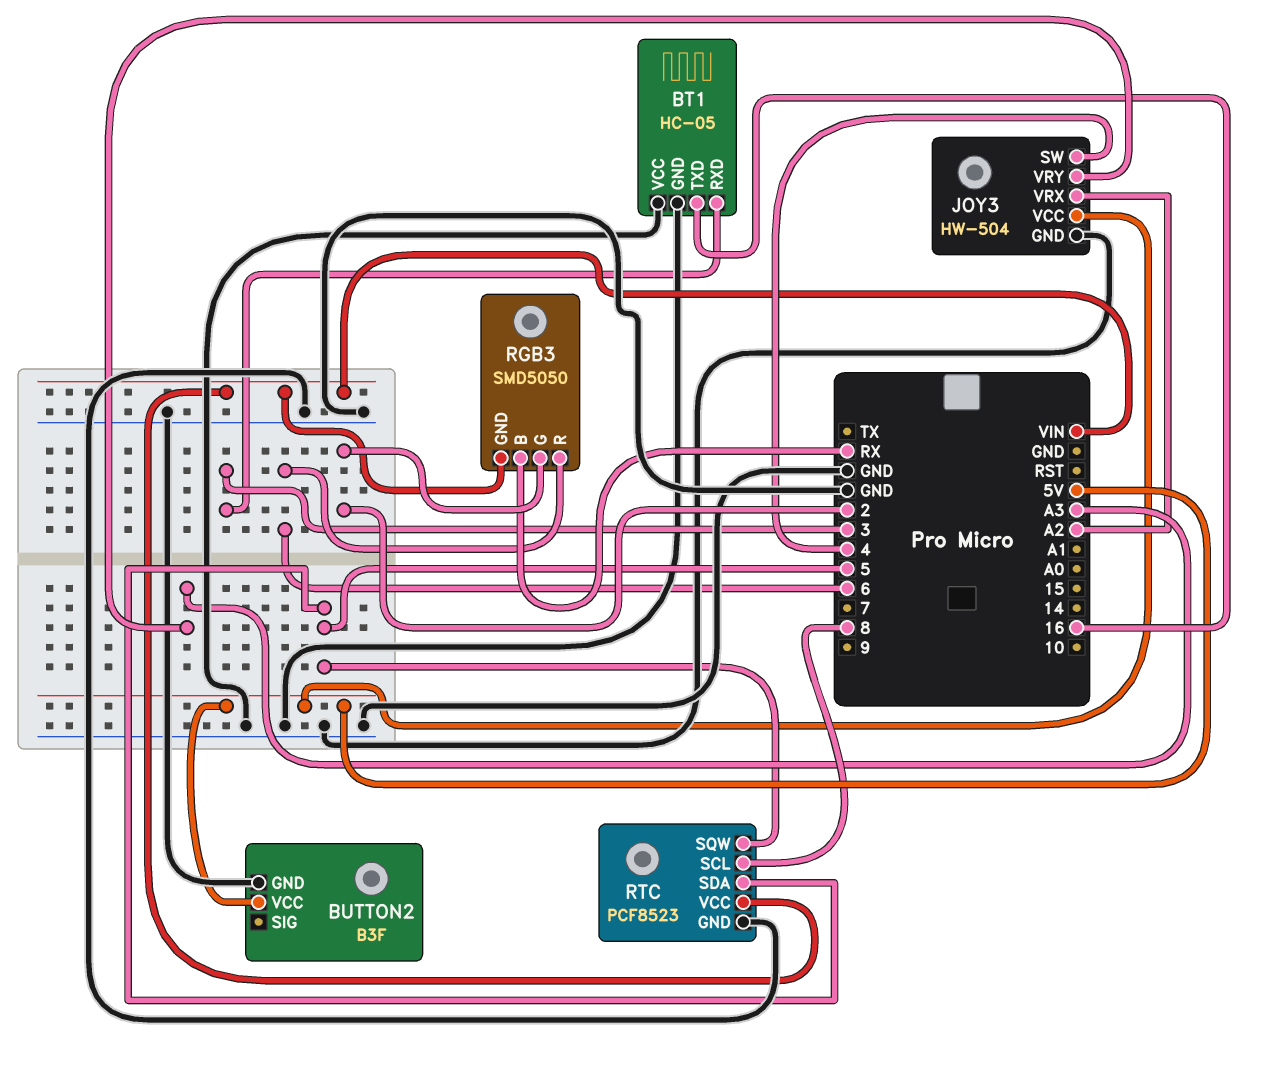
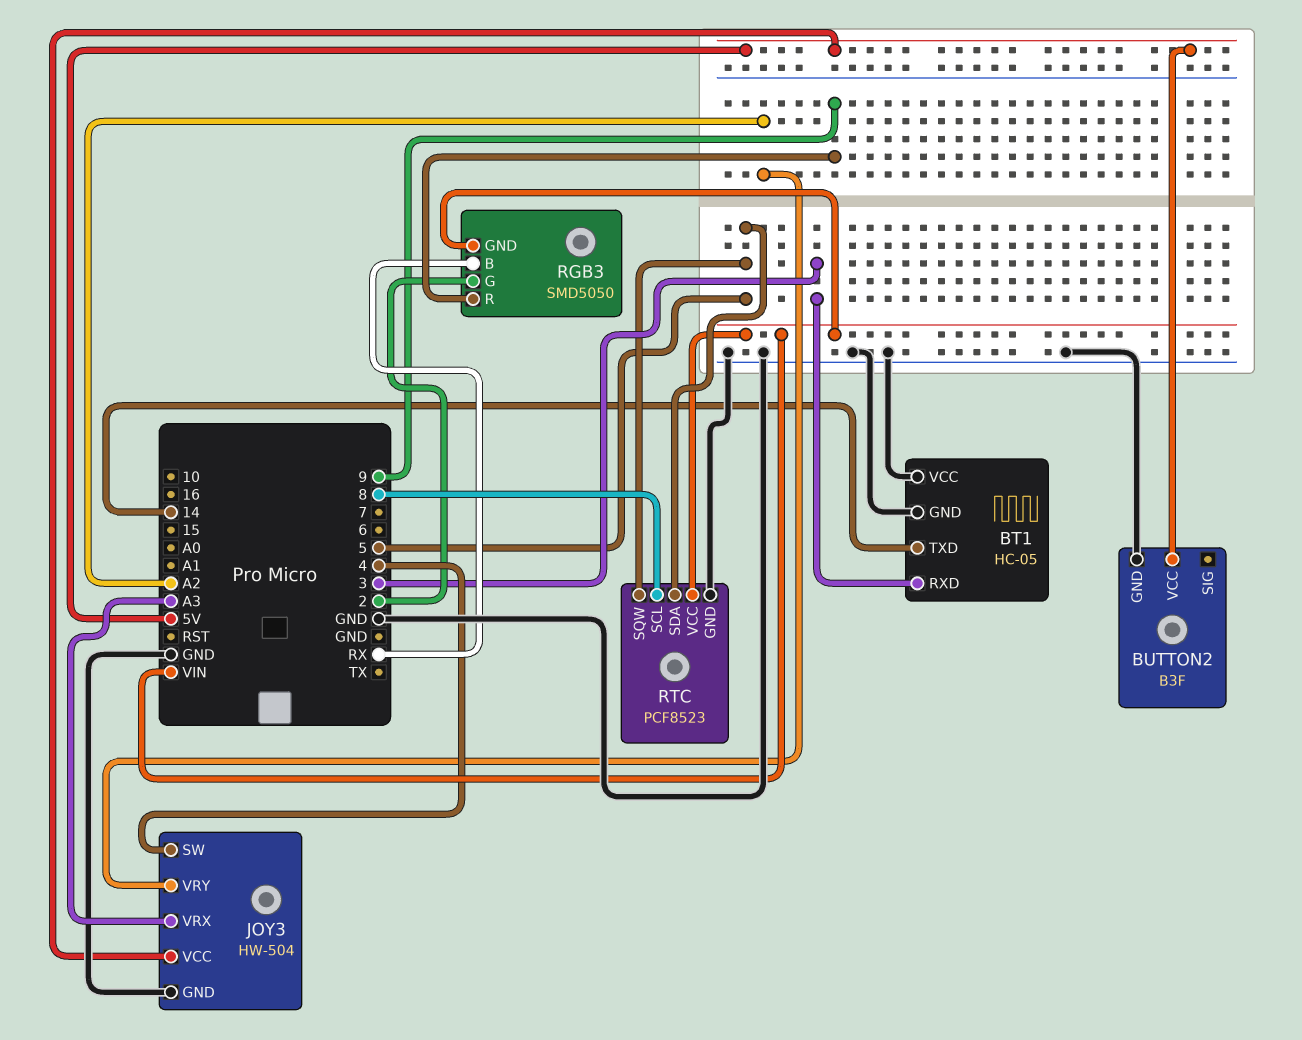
BT1 pin TXD: 16 -> 14
JOY3 pin VRX: A2 -> A3
JOY3 pin VRY: A3 -> A2
RGB3 pin R: 6 -> 9

